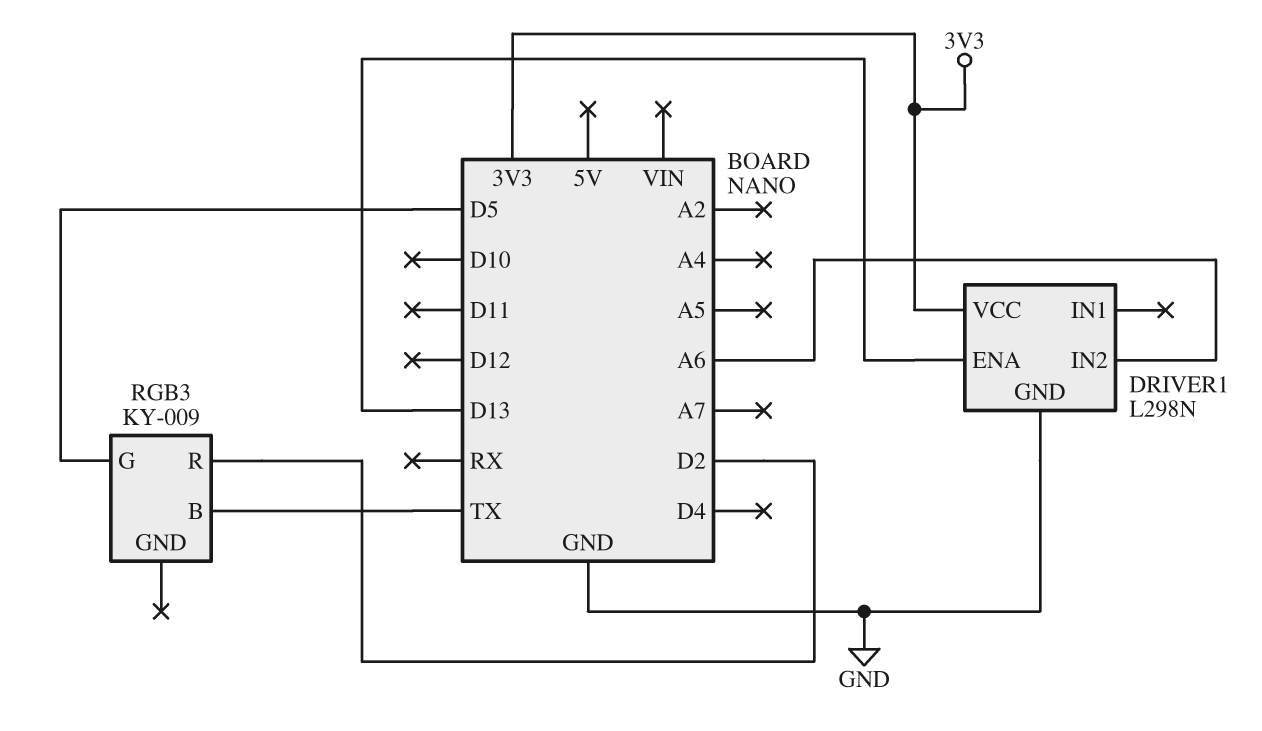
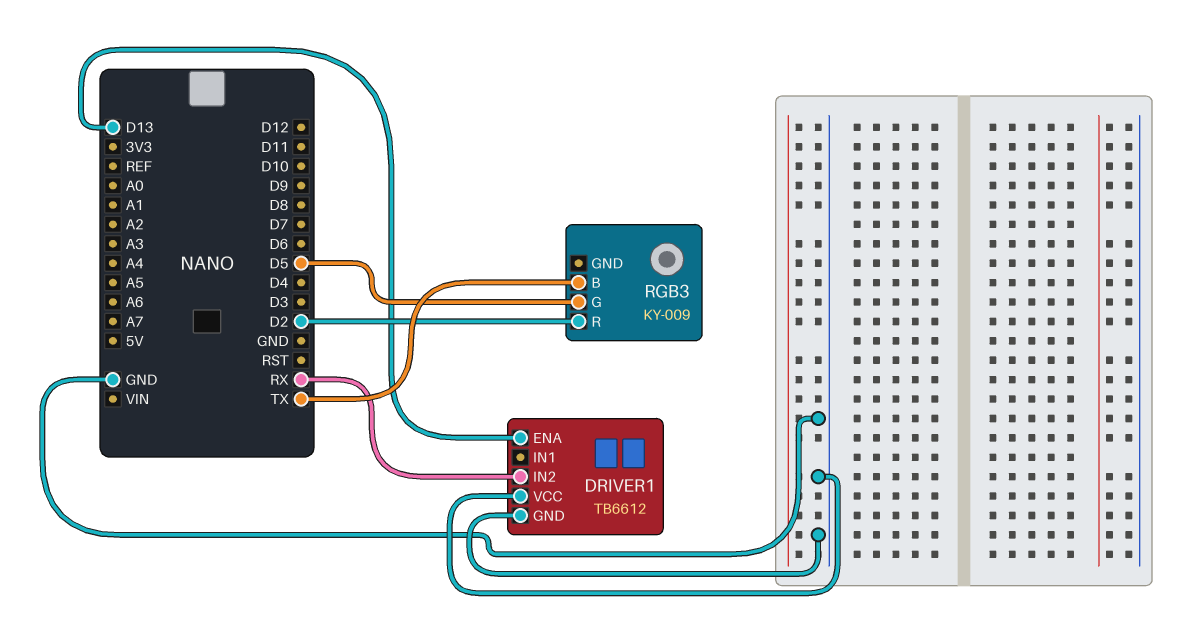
DRIVER1: L298N -> TB6612
DRIVER1 pin IN2: A6 -> RX
DRIVER1 pin VCC: 3V3 -> GND

